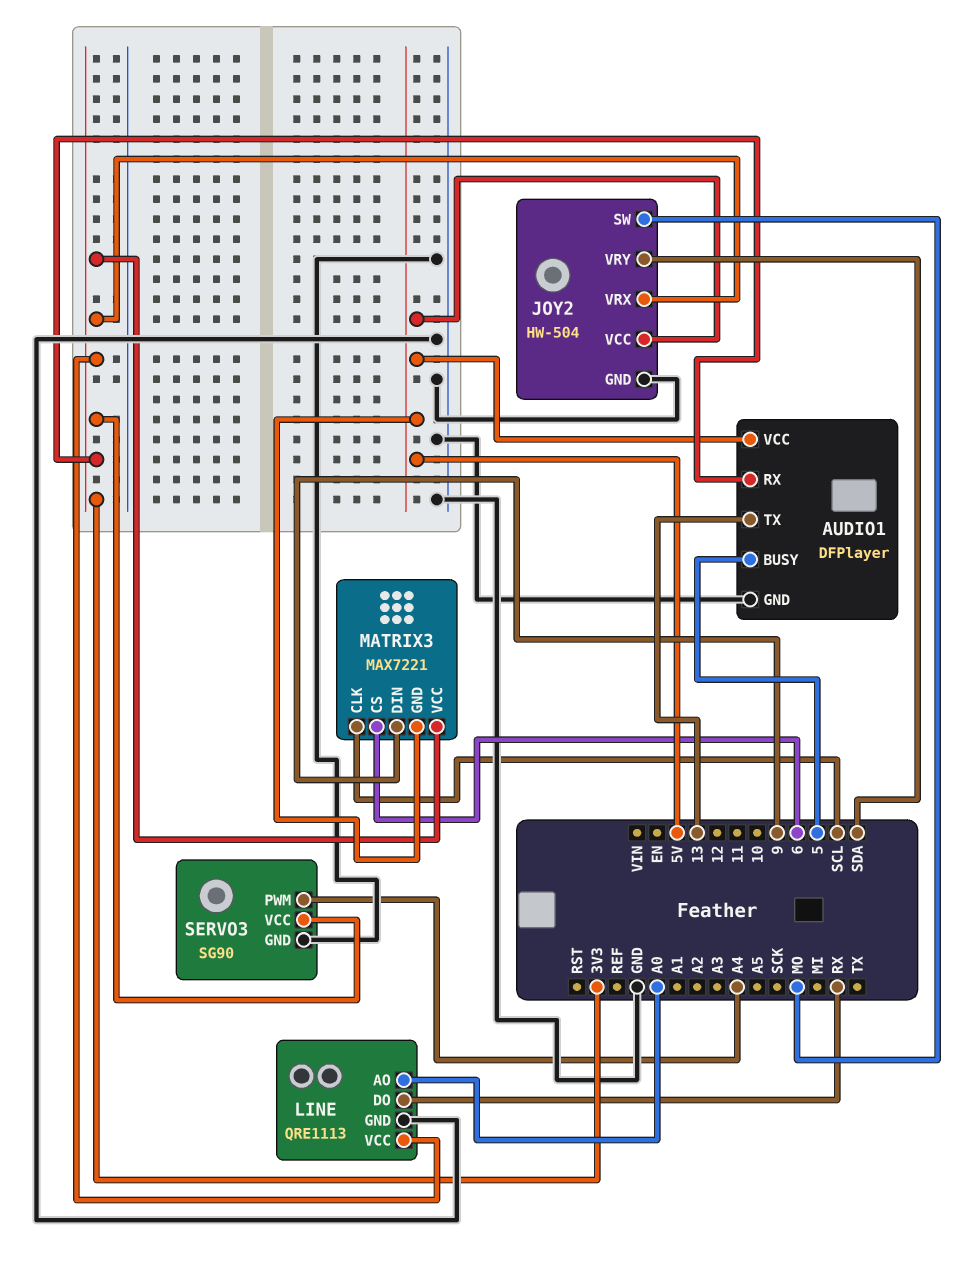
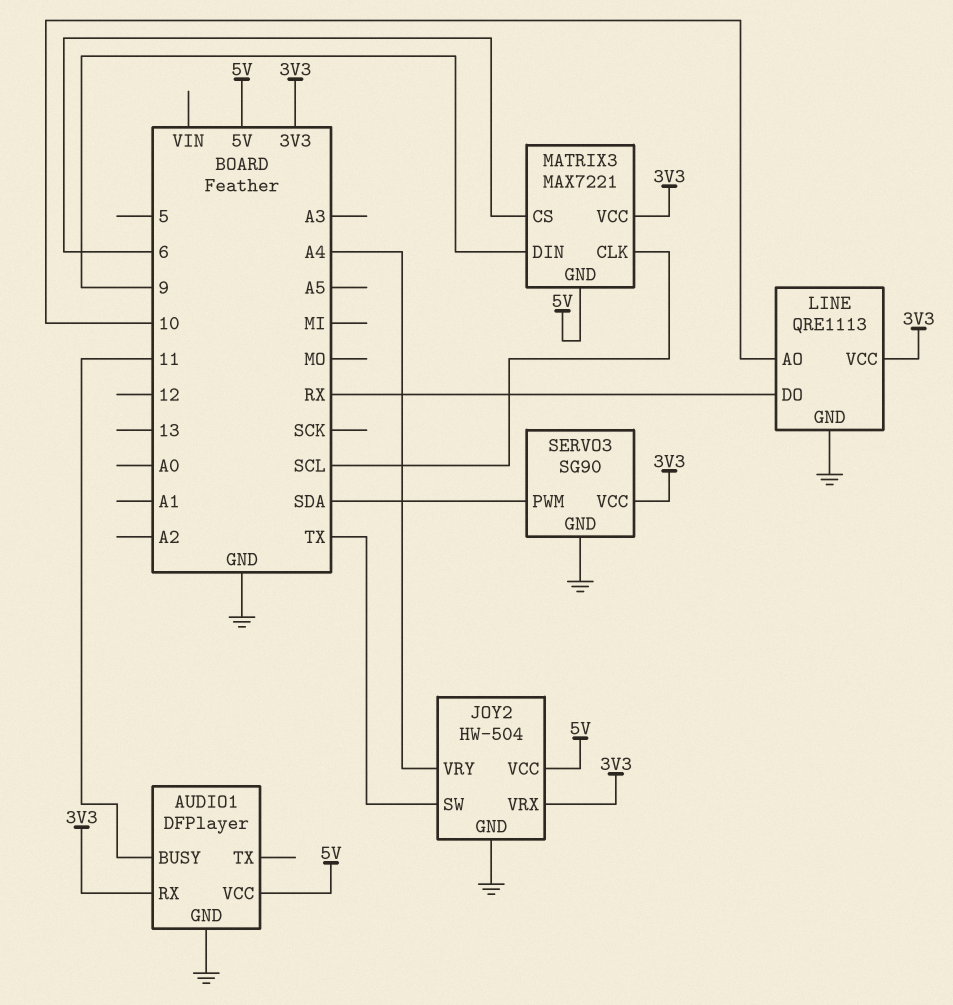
AUDIO1 pin BUSY: 5 -> 11
AUDIO1 pin TX: 13 -> none
JOY2 pin SW: MO -> TX
JOY2 pin VRY: SDA -> A4
LINE pin AO: A0 -> 10
SERVO3 pin PWM: A4 -> SDA

